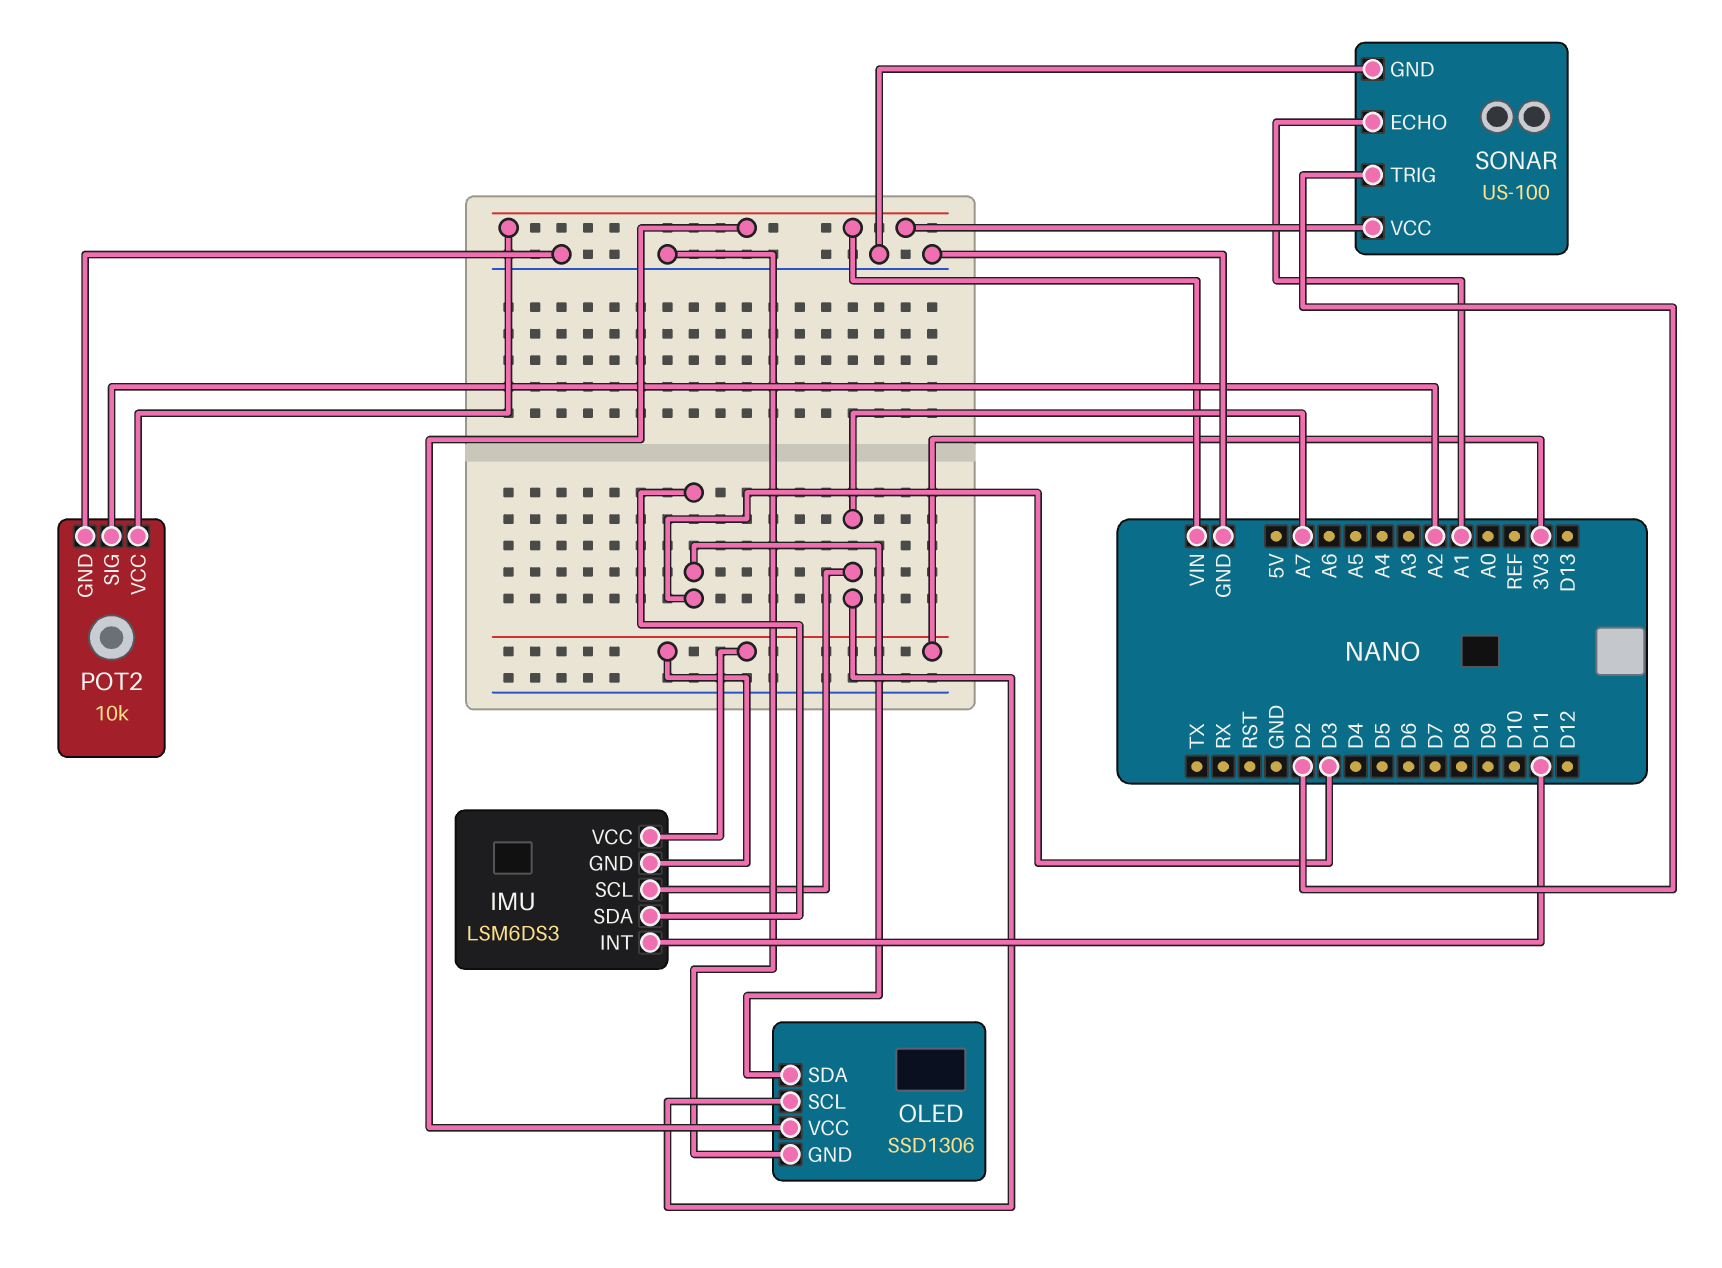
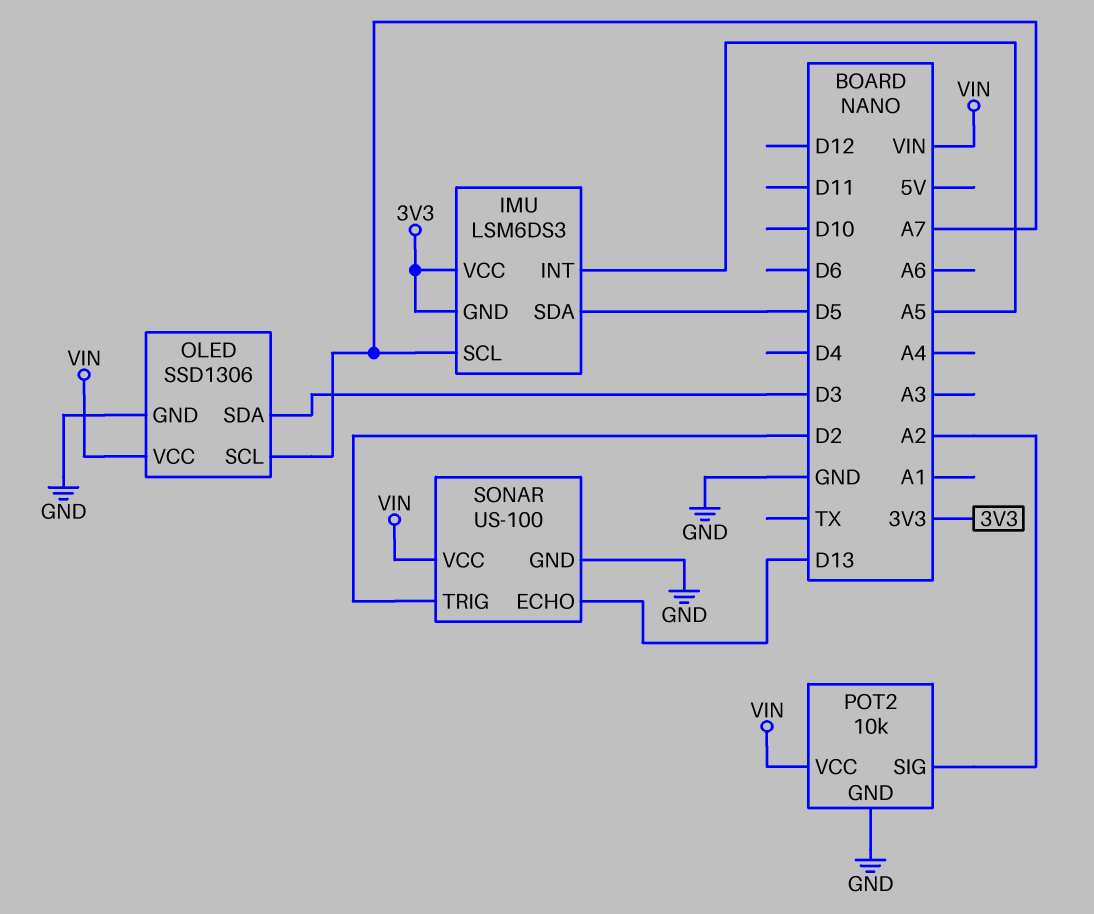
IMU pin INT: D11 -> A5
IMU pin SDA: D3 -> D5
SONAR pin ECHO: A1 -> D13

